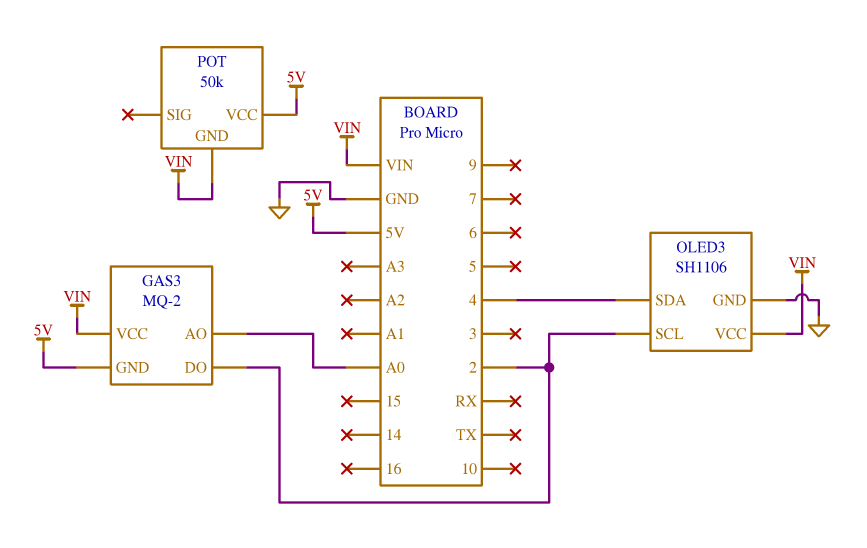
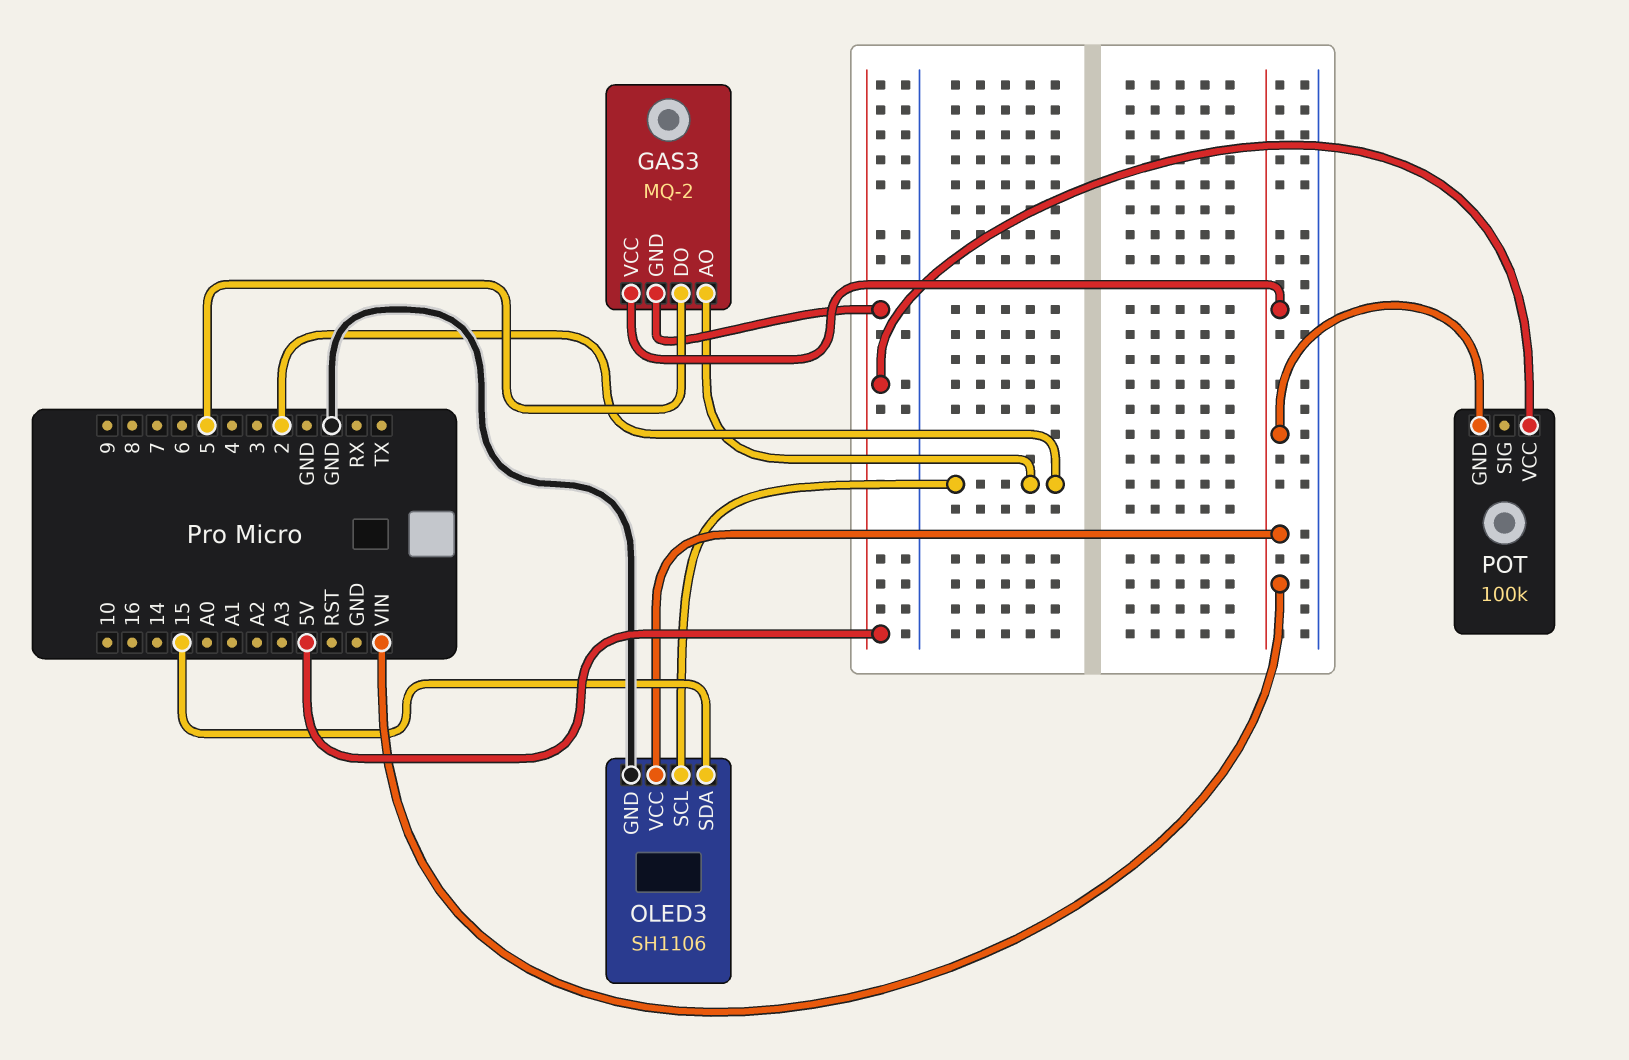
GAS3 pin AO: A0 -> 2
GAS3 pin DO: 2 -> 5
OLED3 pin SDA: 4 -> 15
POT: 50k -> 100k

